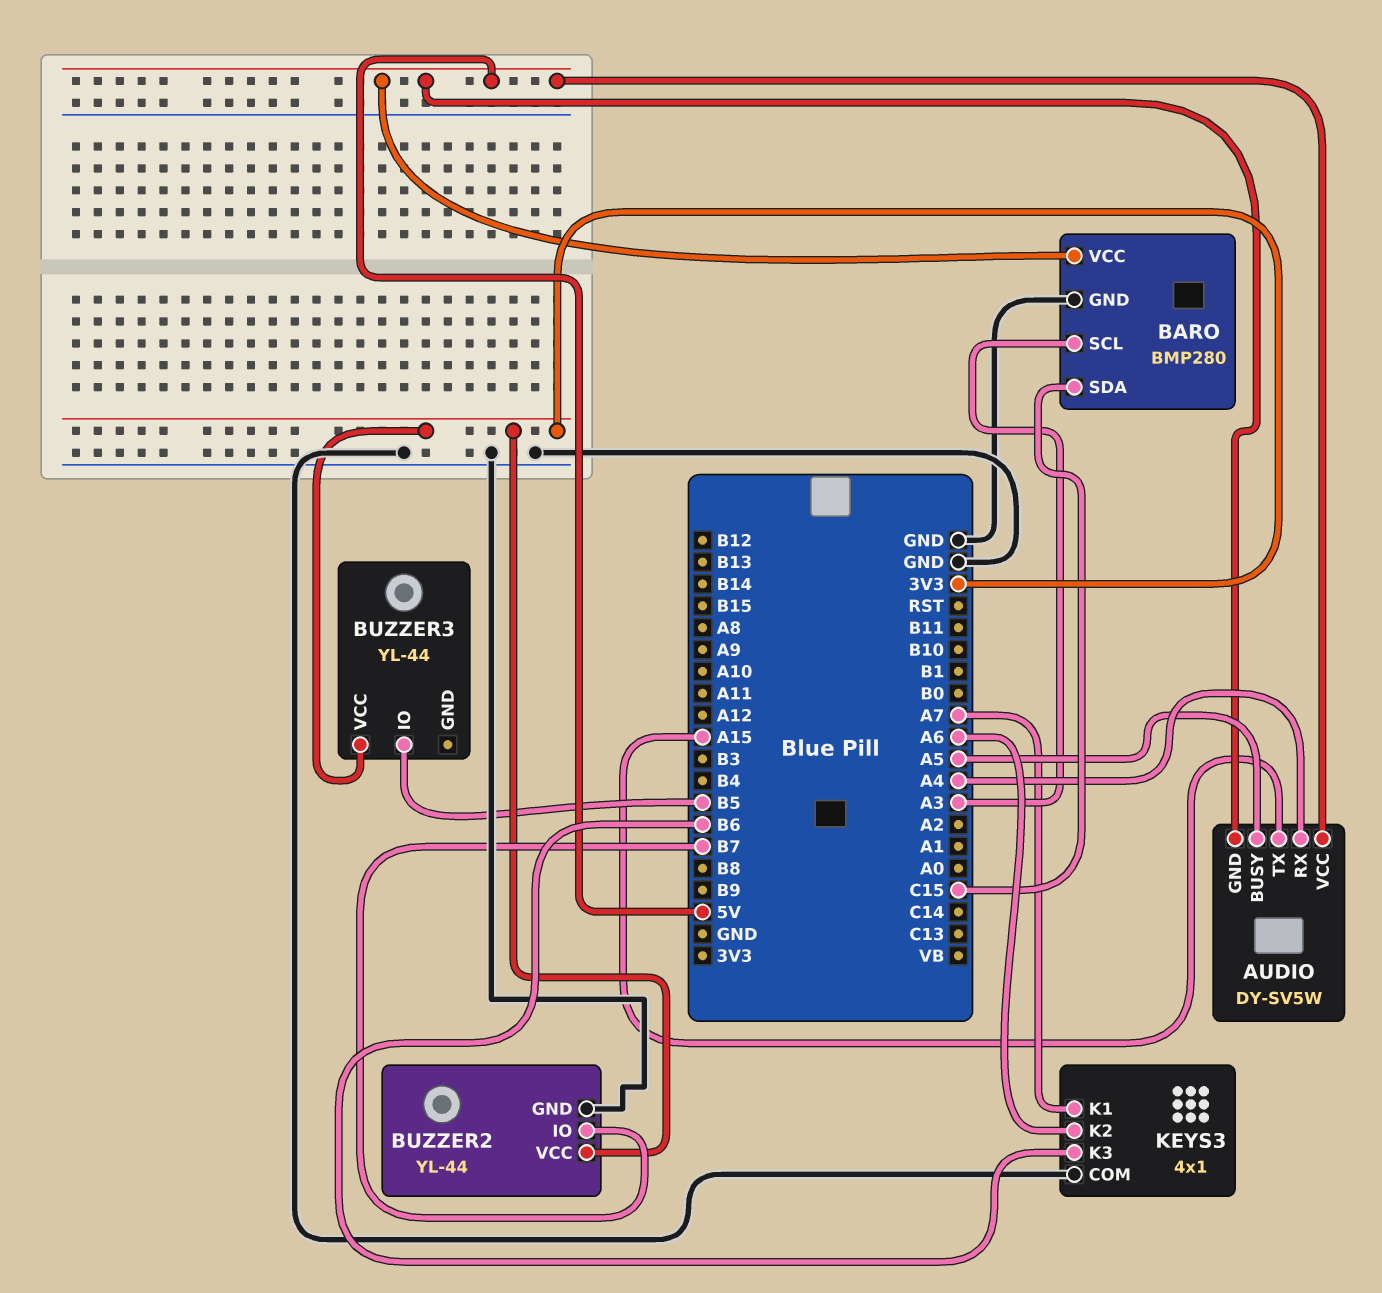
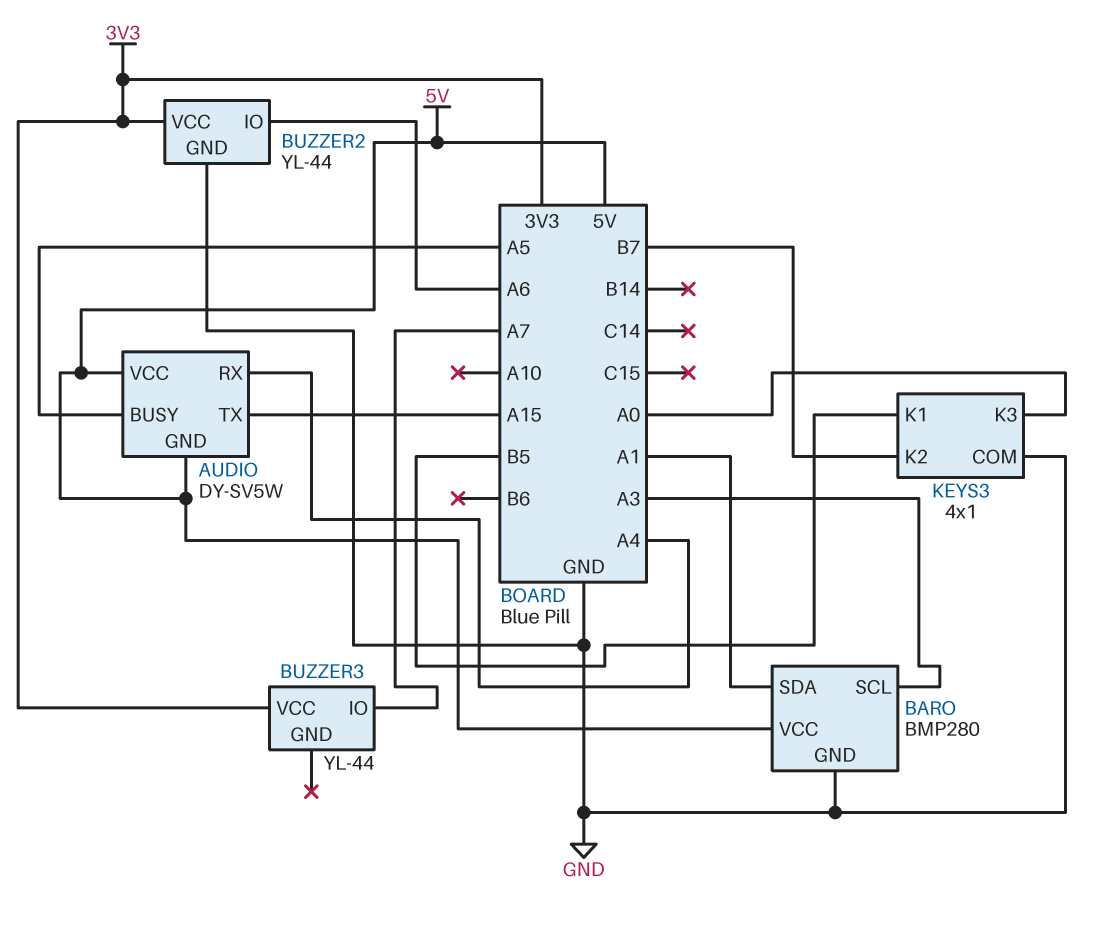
BARO pin SDA: C15 -> A1
BUZZER2 pin IO: B7 -> A6
BUZZER3 pin IO: B5 -> A7
KEYS3 pin K1: A7 -> B5
KEYS3 pin K2: A6 -> B7
KEYS3 pin K3: B6 -> A0

